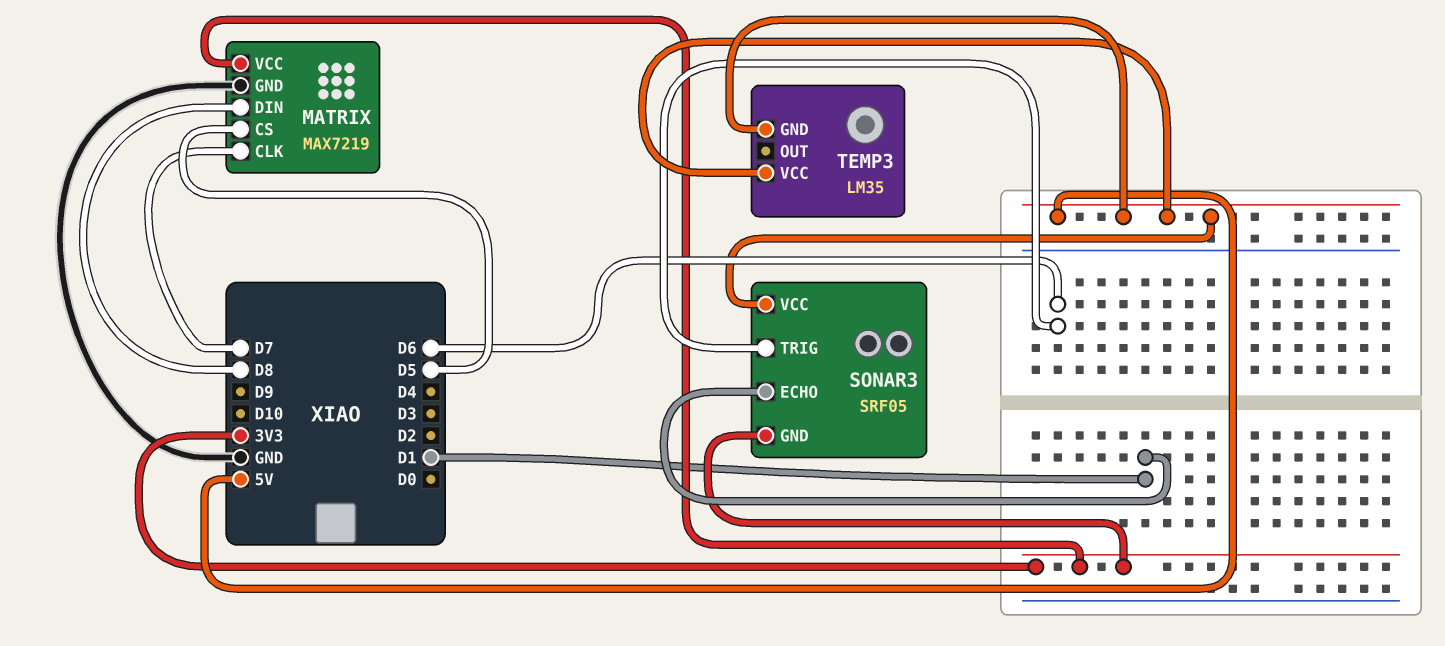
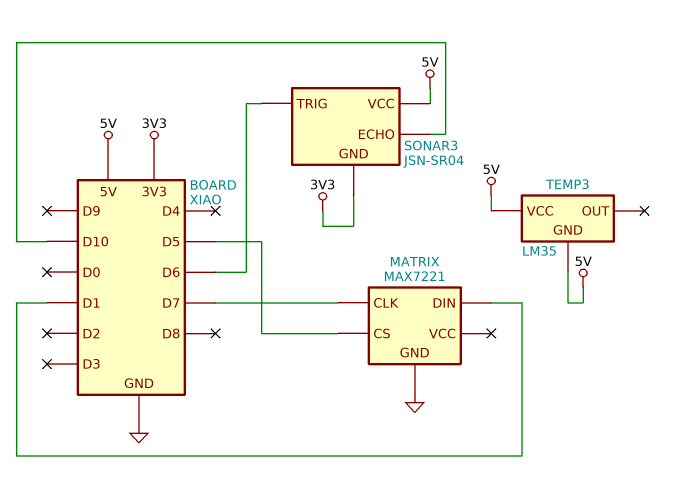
MATRIX: MAX7219 -> MAX7221
MATRIX pin DIN: D8 -> D1
MATRIX pin VCC: 3V3 -> none
SONAR3: SRF05 -> JSN-SR04
SONAR3 pin ECHO: D1 -> D10

